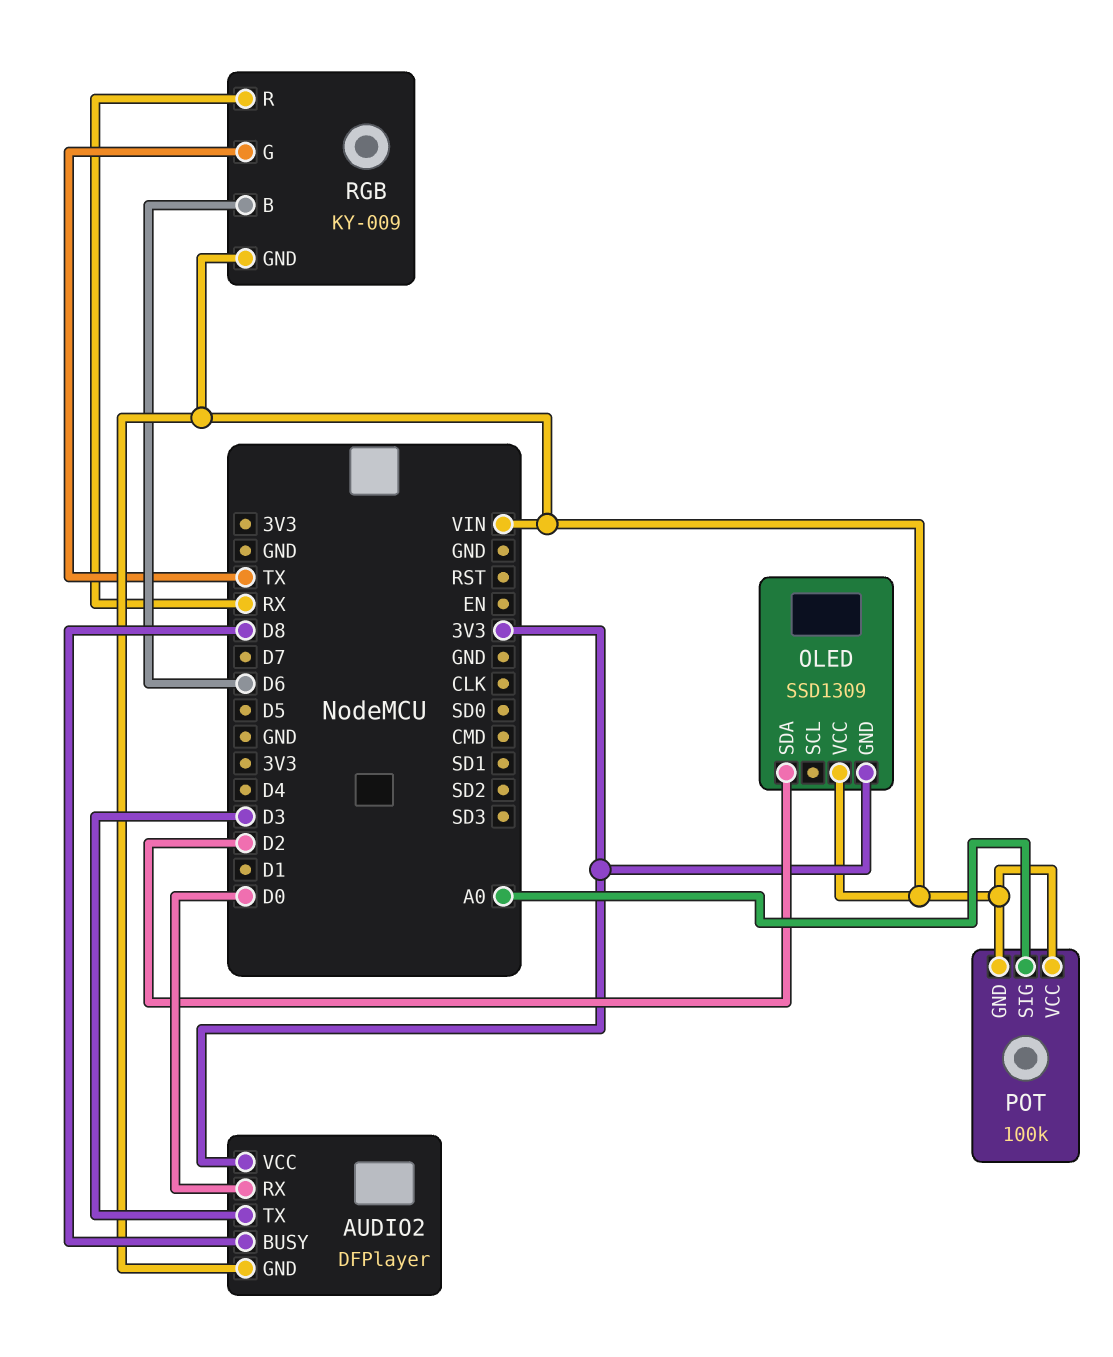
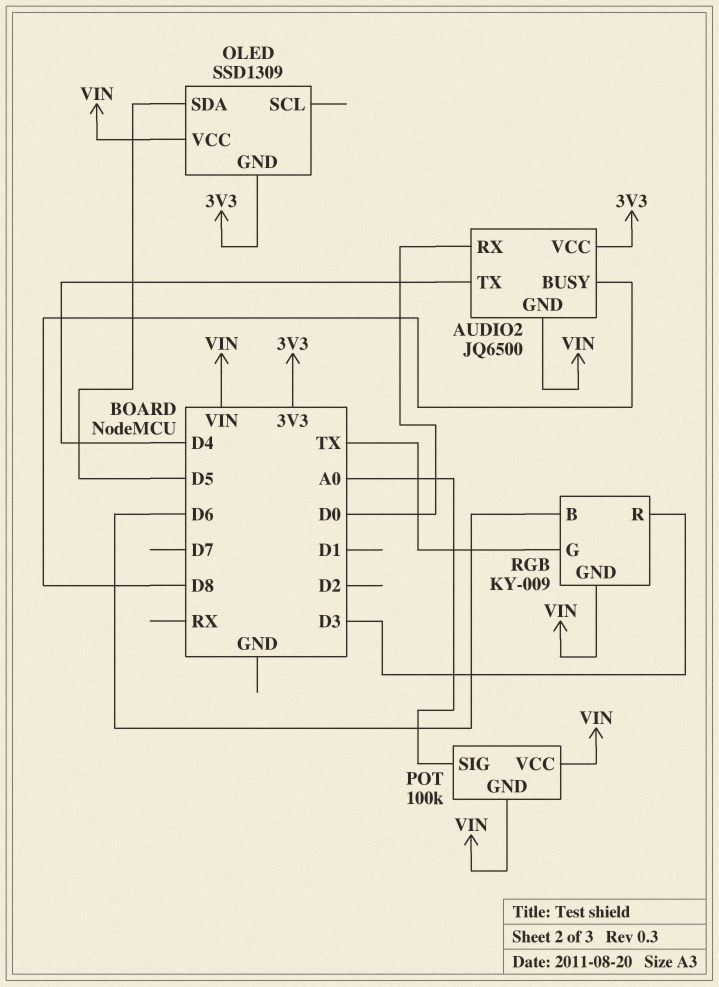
AUDIO2: DFPlayer -> JQ6500
AUDIO2 pin TX: D3 -> D4
OLED pin SDA: D2 -> D5
RGB pin R: RX -> D3

